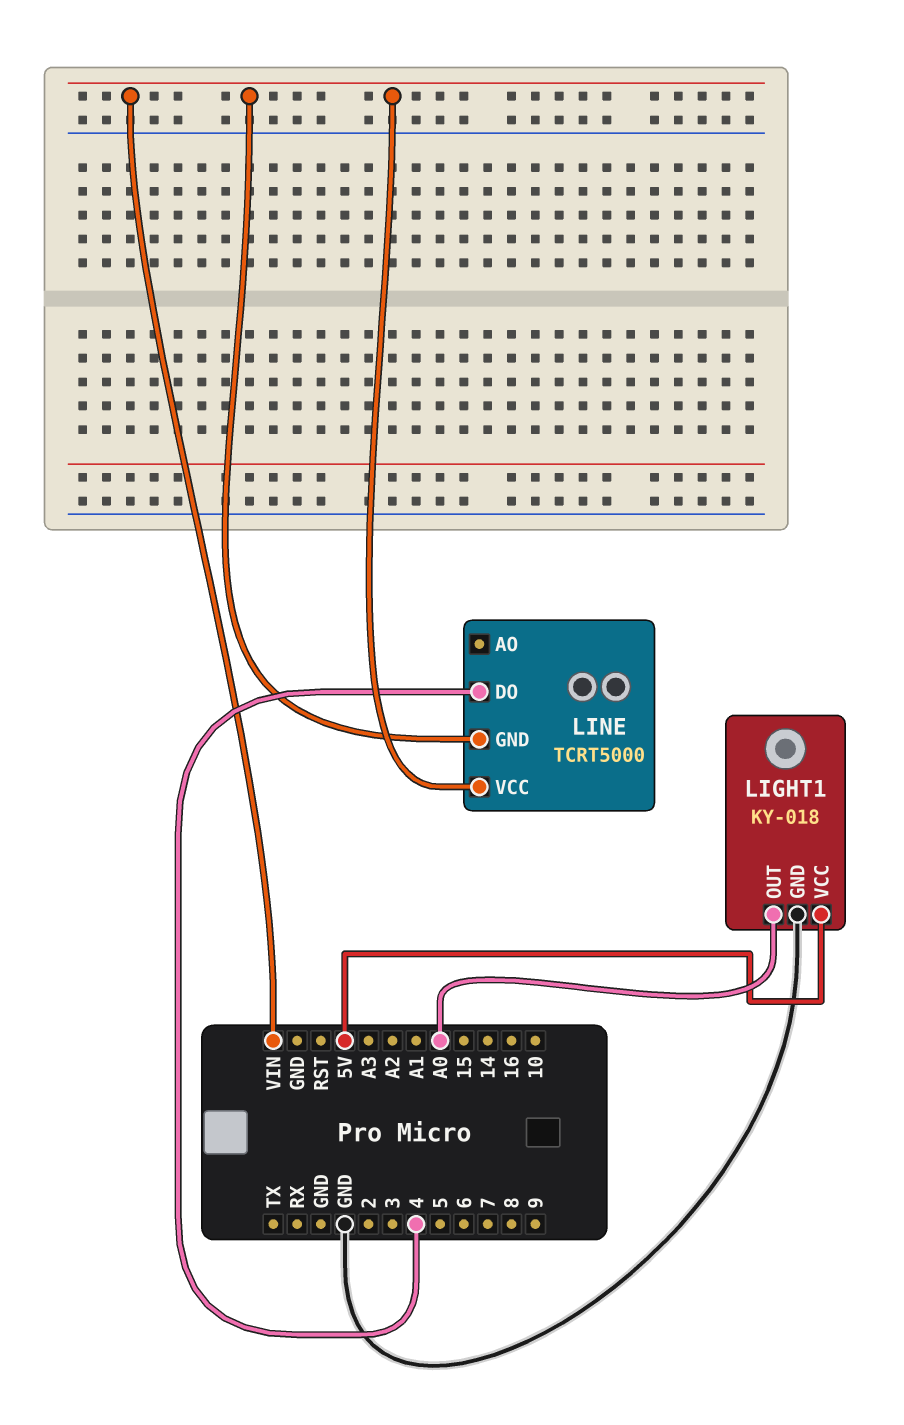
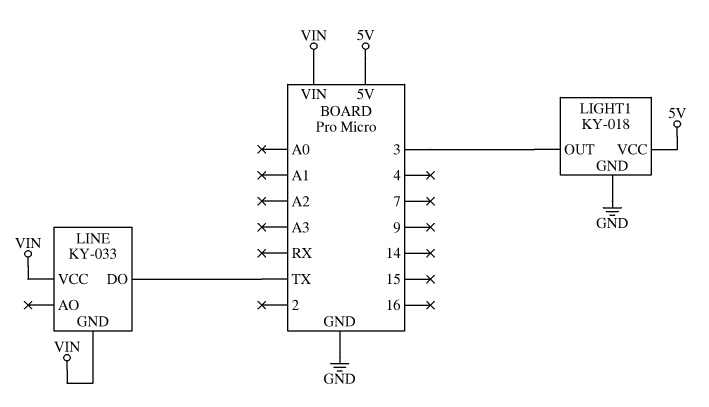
LIGHT1 pin OUT: A0 -> 3
LINE: TCRT5000 -> KY-033
LINE pin DO: 4 -> TX

